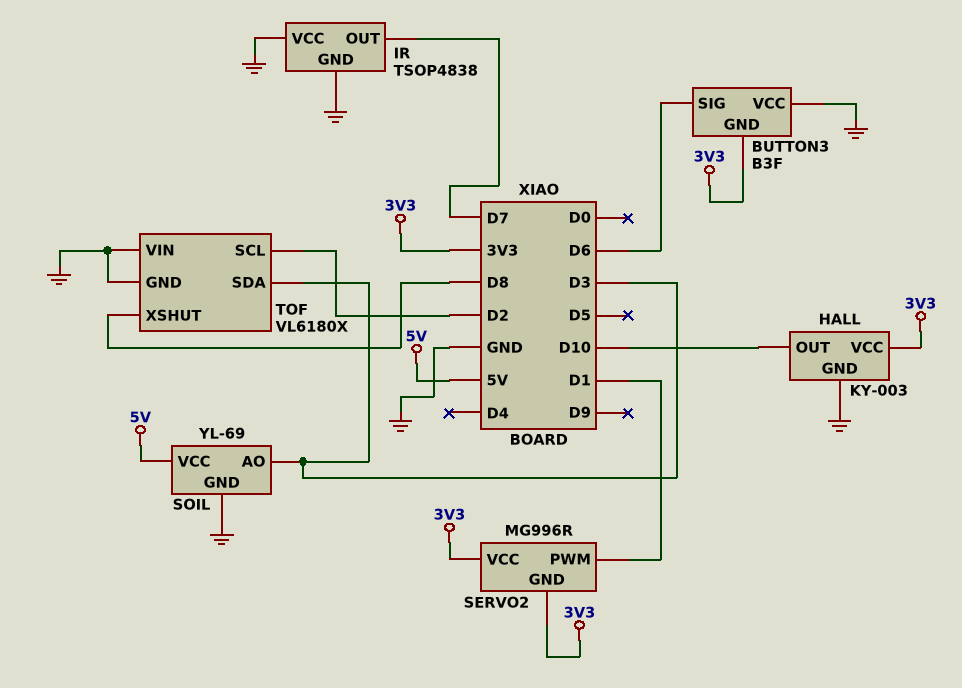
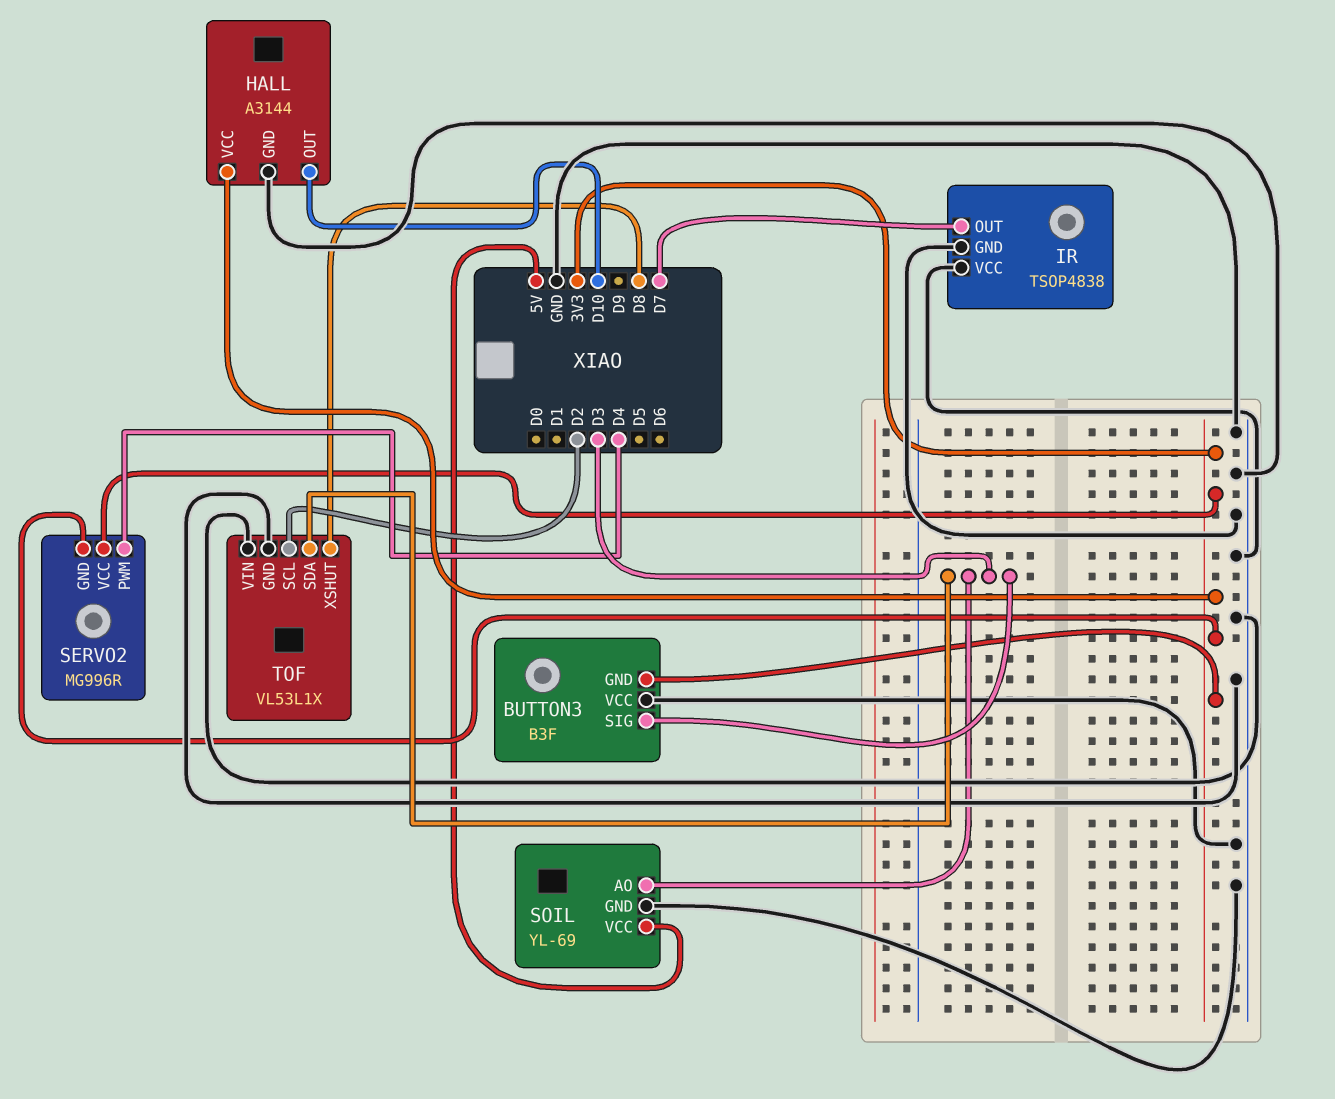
BUTTON3 pin SIG: D6 -> D3
HALL: KY-003 -> A3144
SERVO2 pin PWM: D1 -> D4
TOF: VL6180X -> VL53L1X

